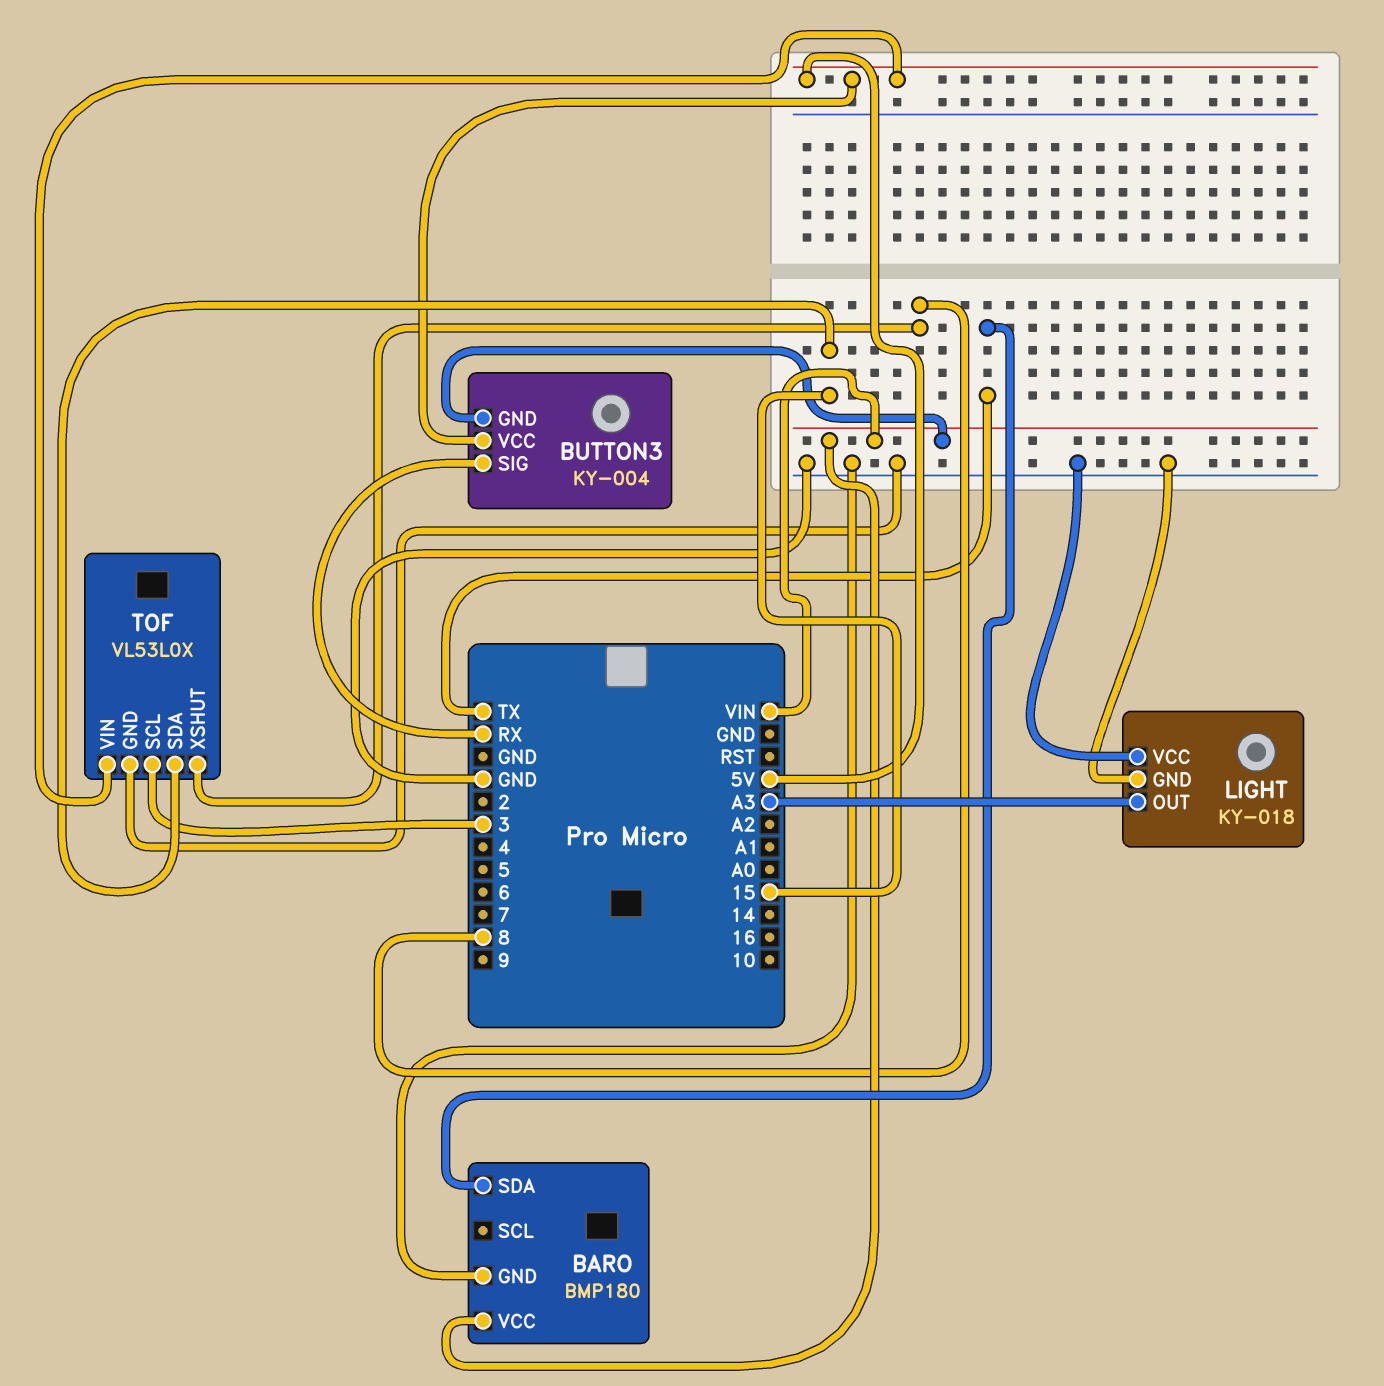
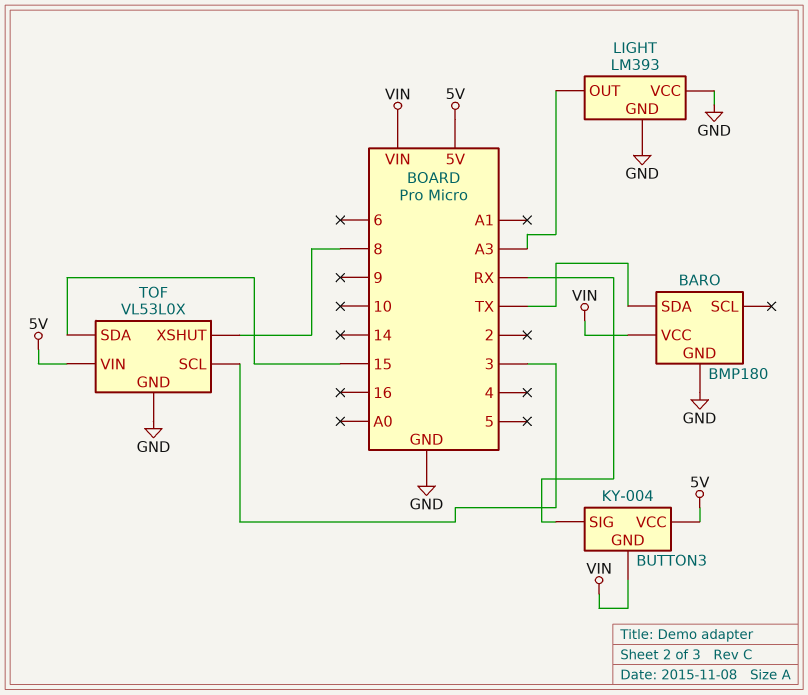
LIGHT: KY-018 -> LM393

